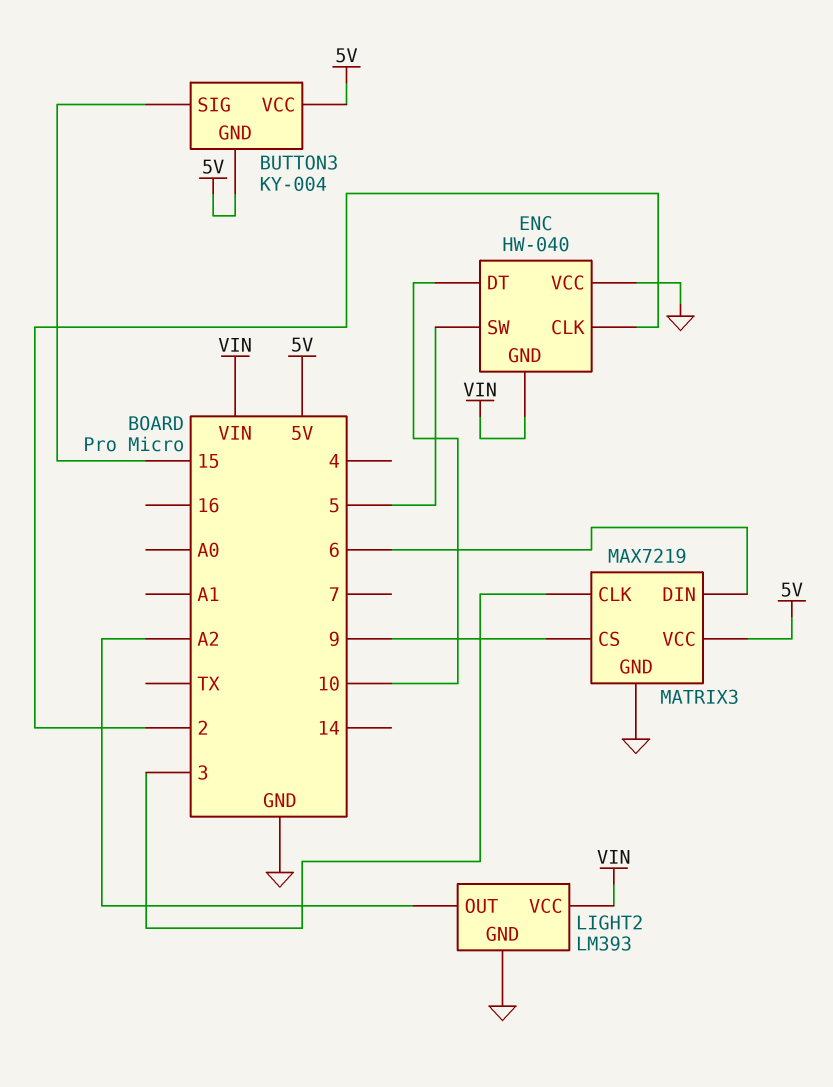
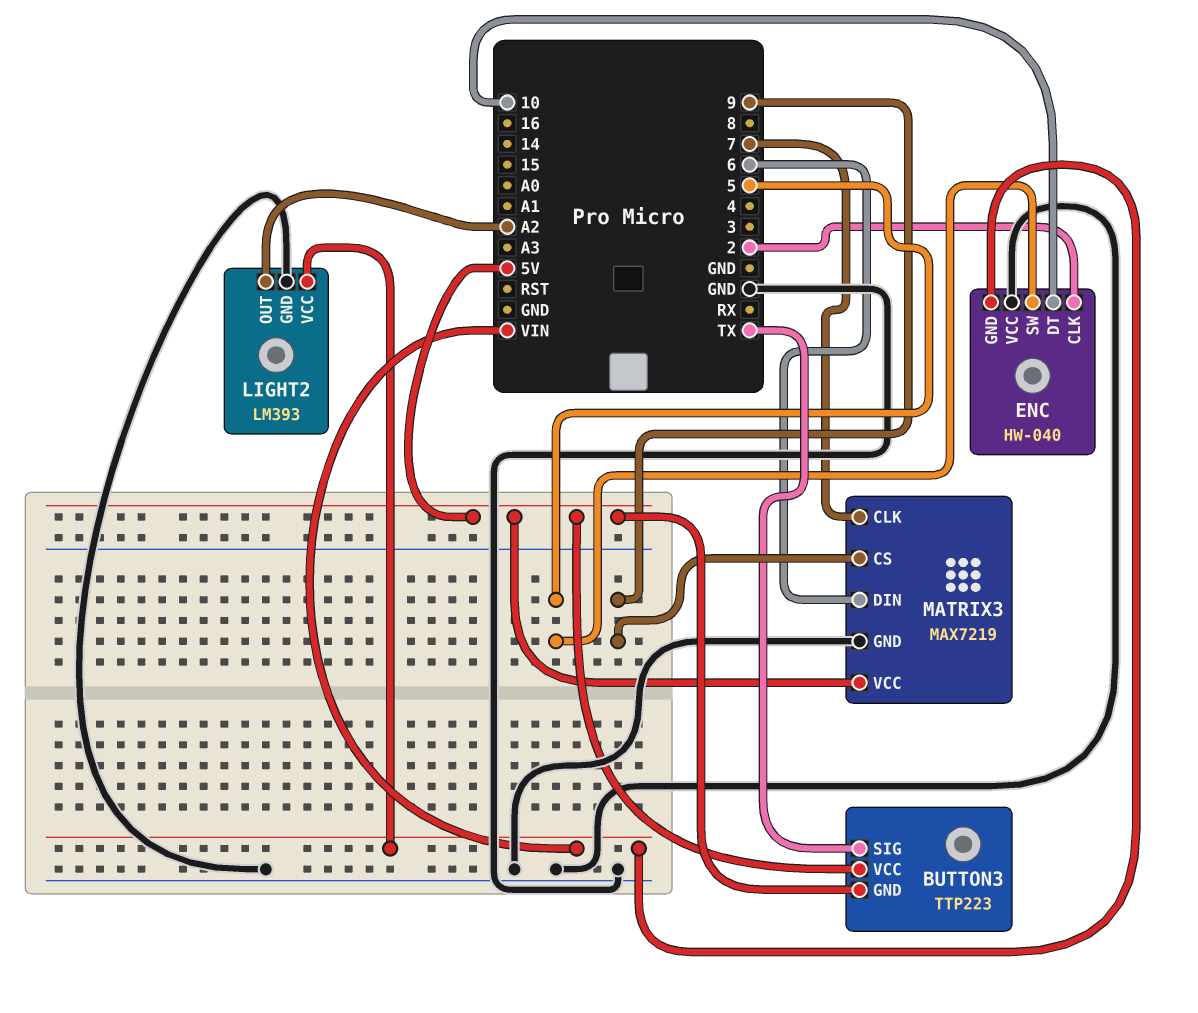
BUTTON3: KY-004 -> TTP223
BUTTON3 pin SIG: 15 -> TX
MATRIX3 pin CLK: 3 -> 7

